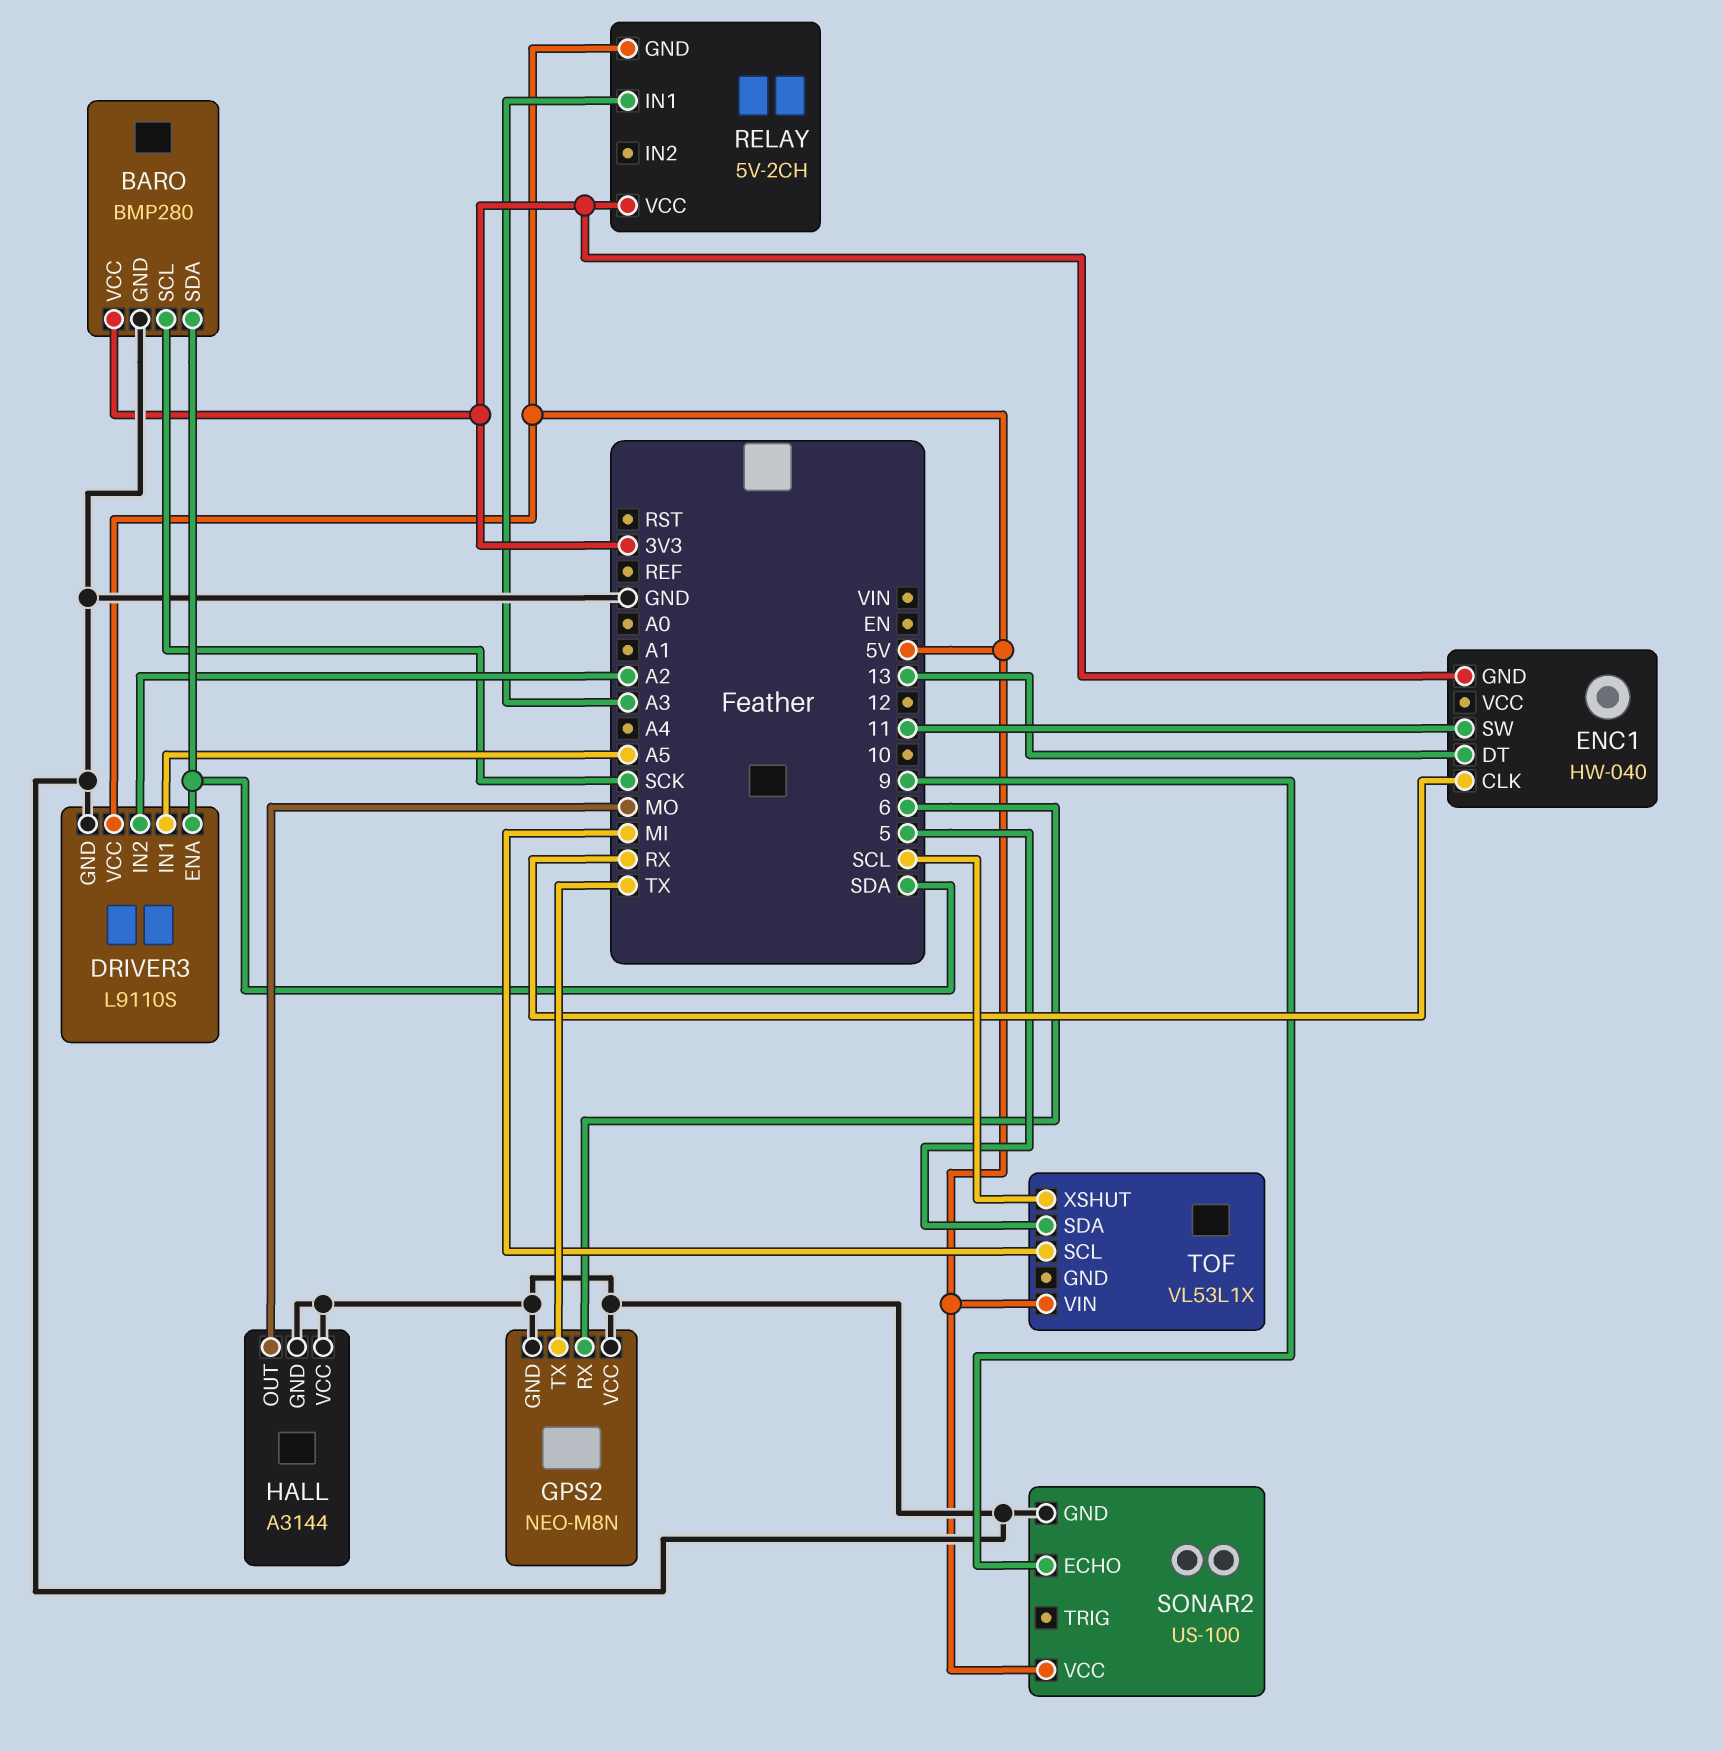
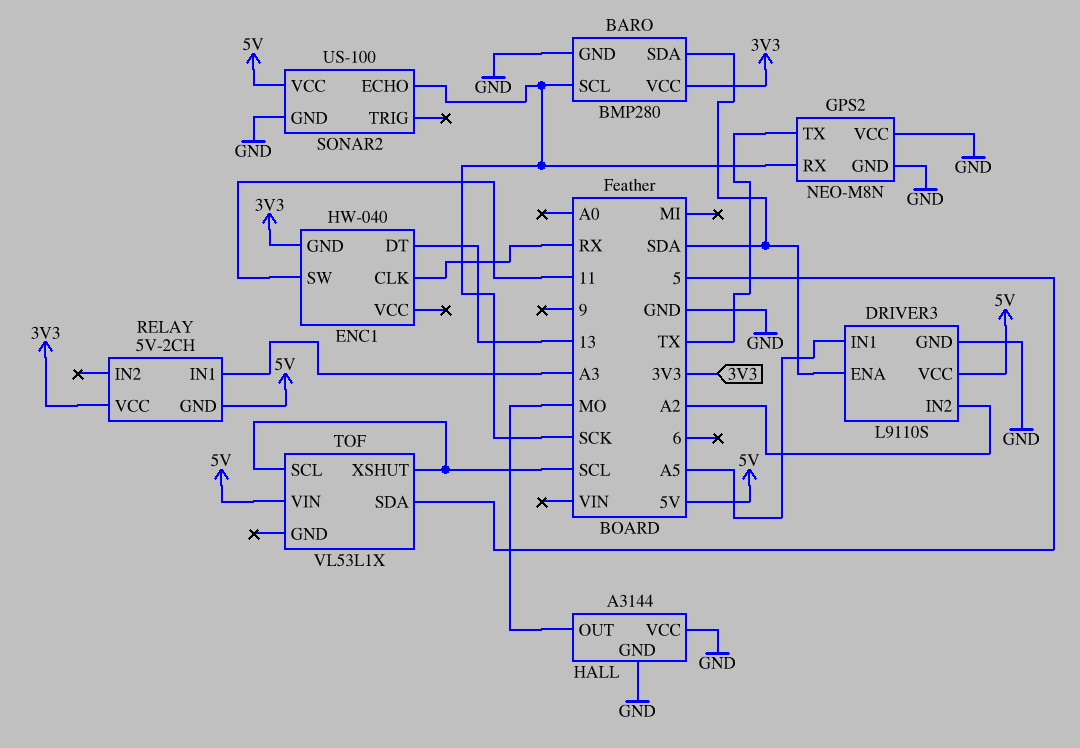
GPS2 pin RX: 6 -> SCK
SONAR2 pin ECHO: 9 -> SCK
TOF pin SCL: MI -> SCL

